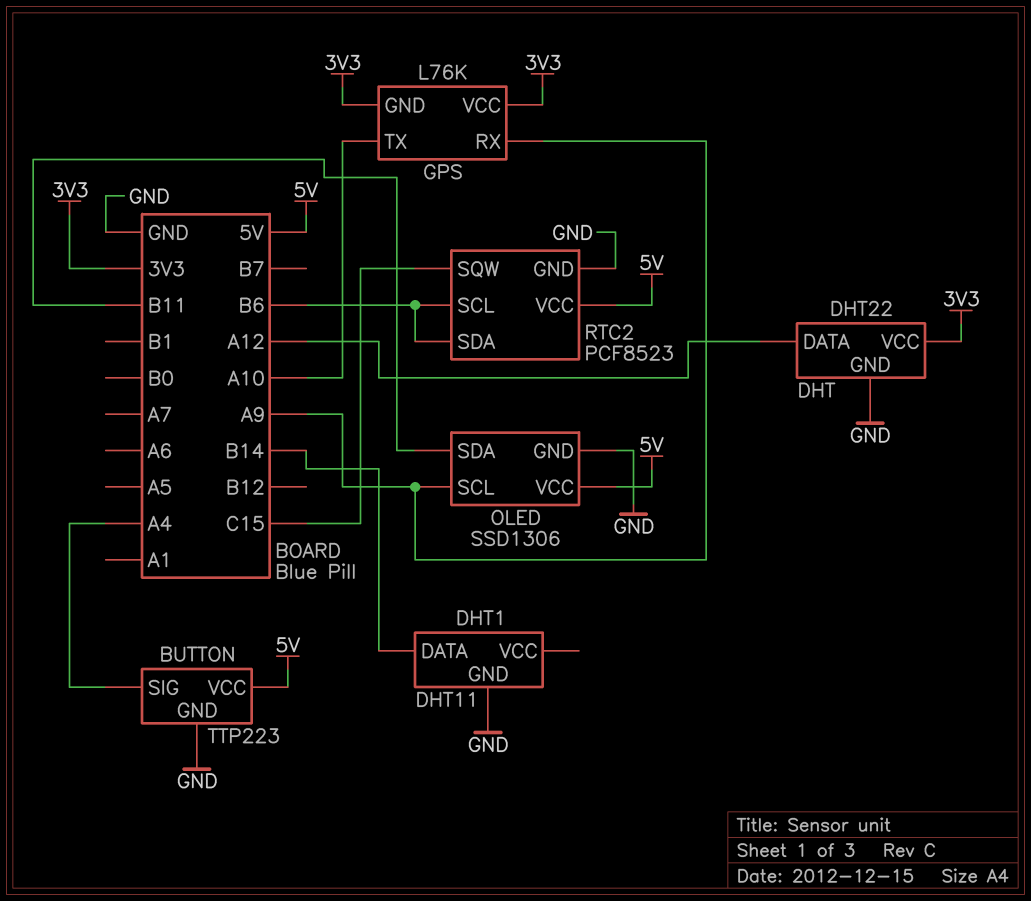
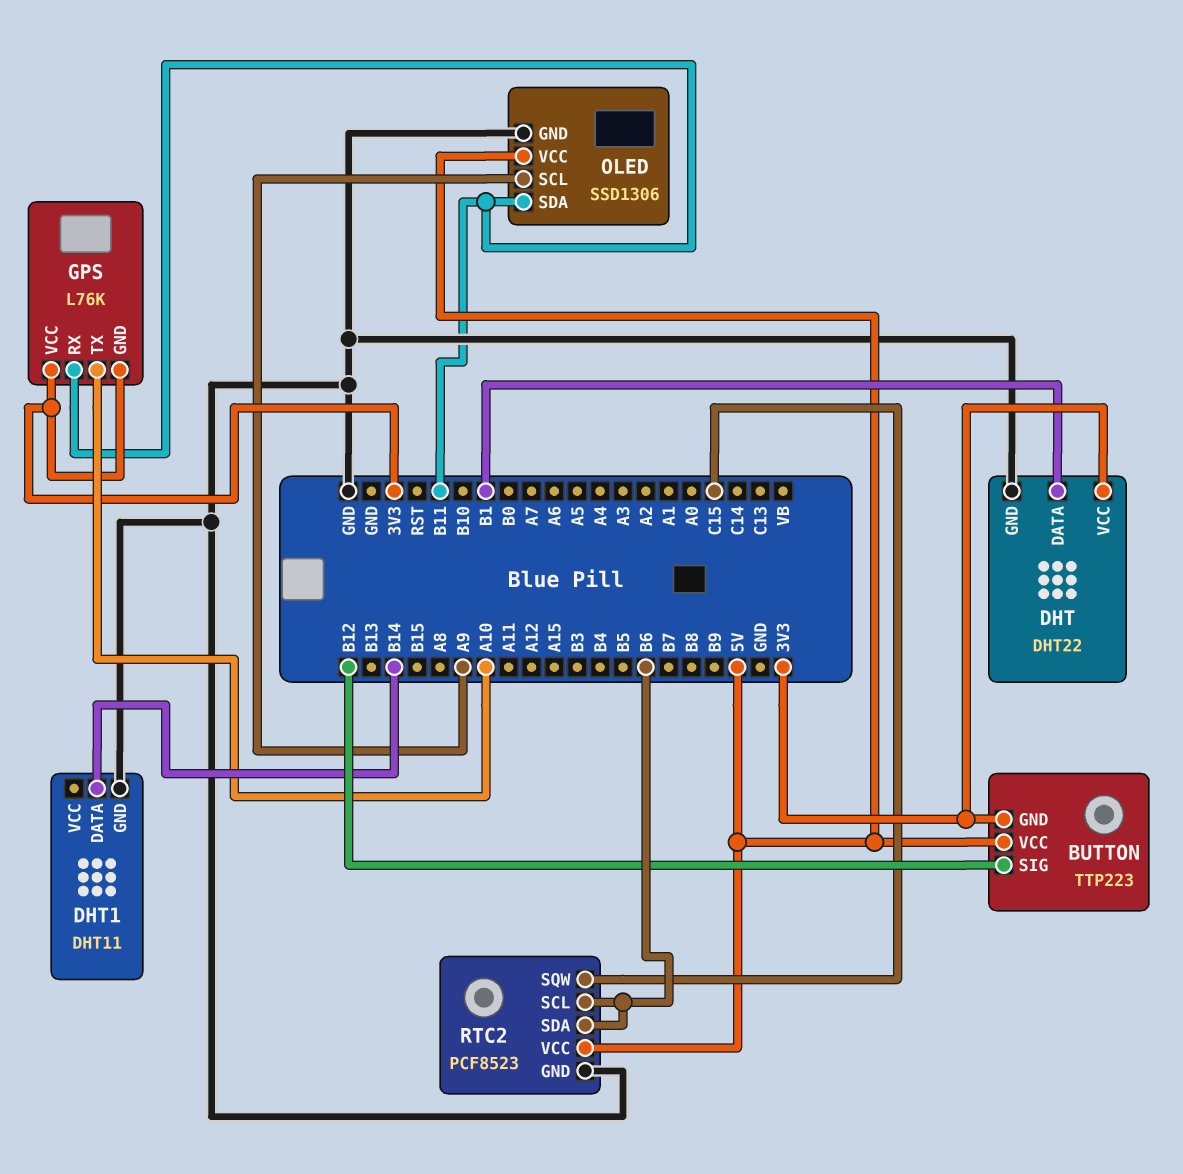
BUTTON pin GND: GND -> 3V3
BUTTON pin SIG: A4 -> B12
DHT pin DATA: A12 -> B1
GPS pin RX: A9 -> B11

